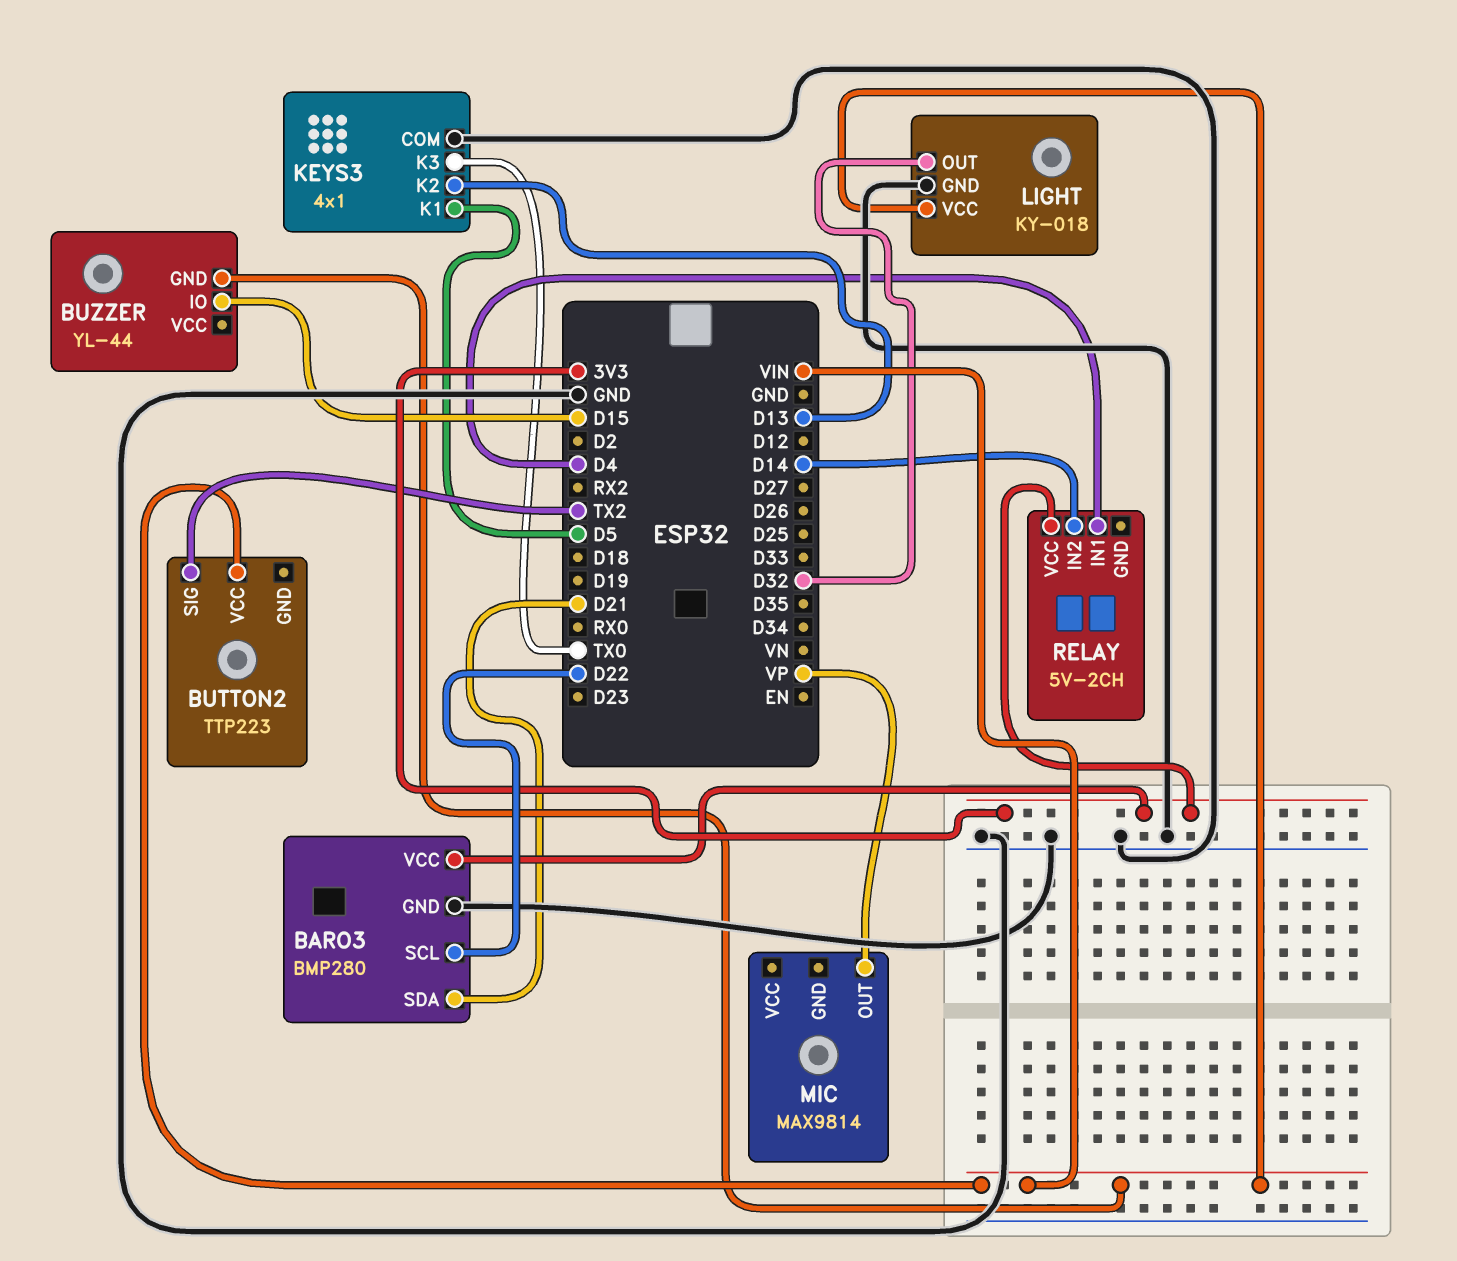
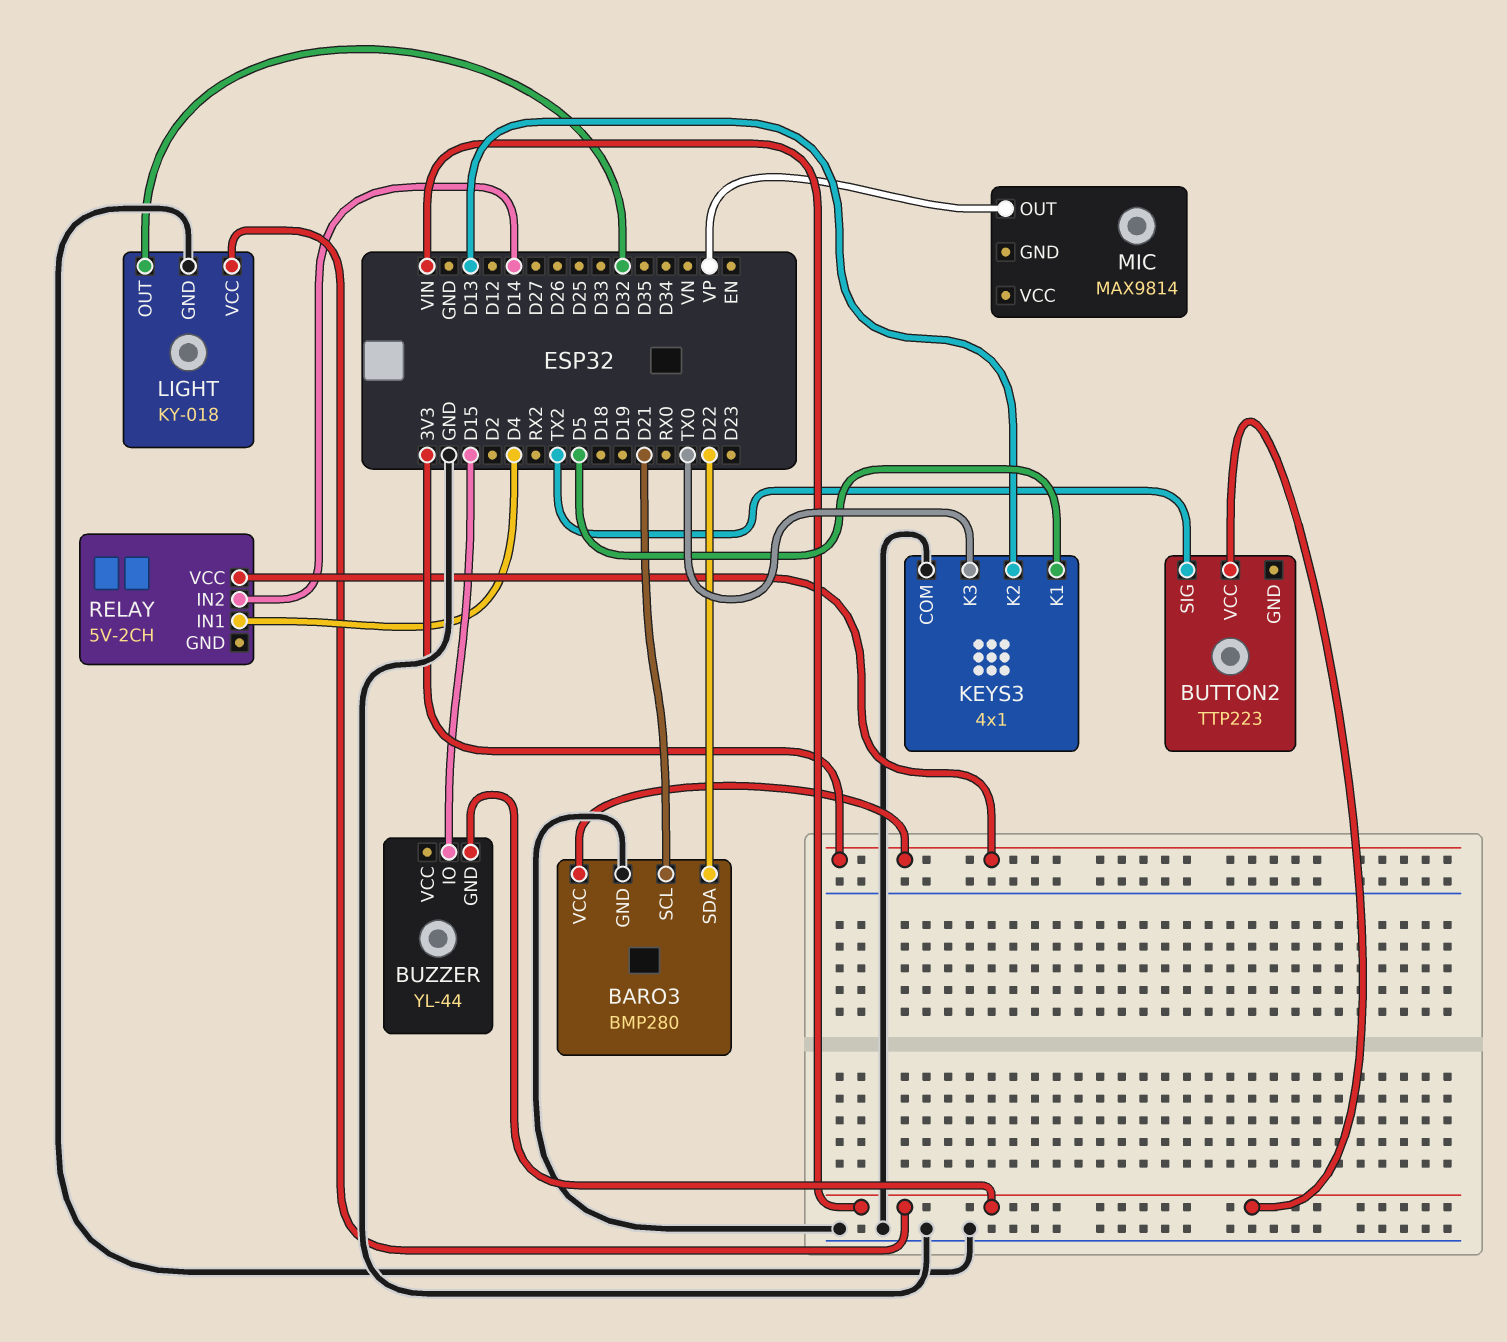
BARO3 pin SCL: D22 -> D21
BARO3 pin SDA: D21 -> D22

